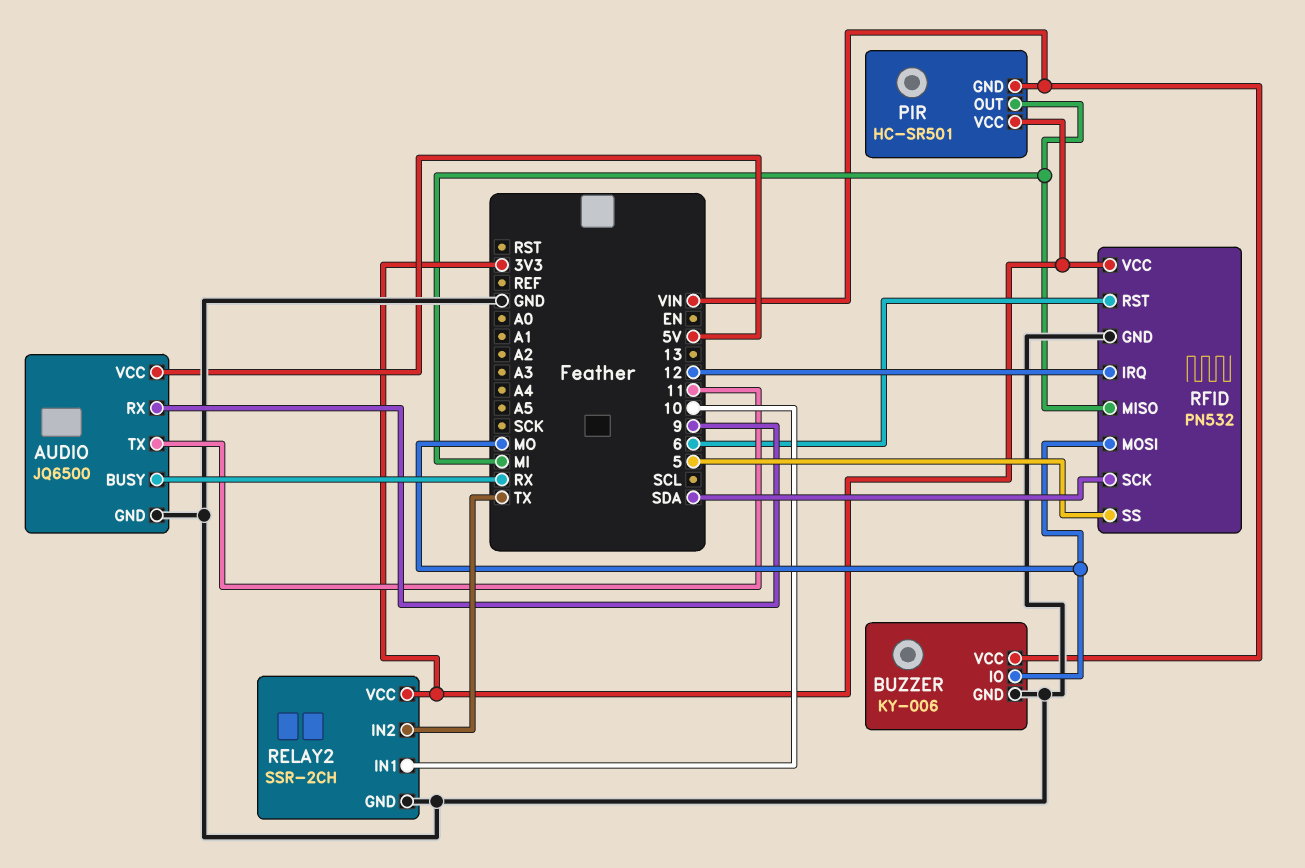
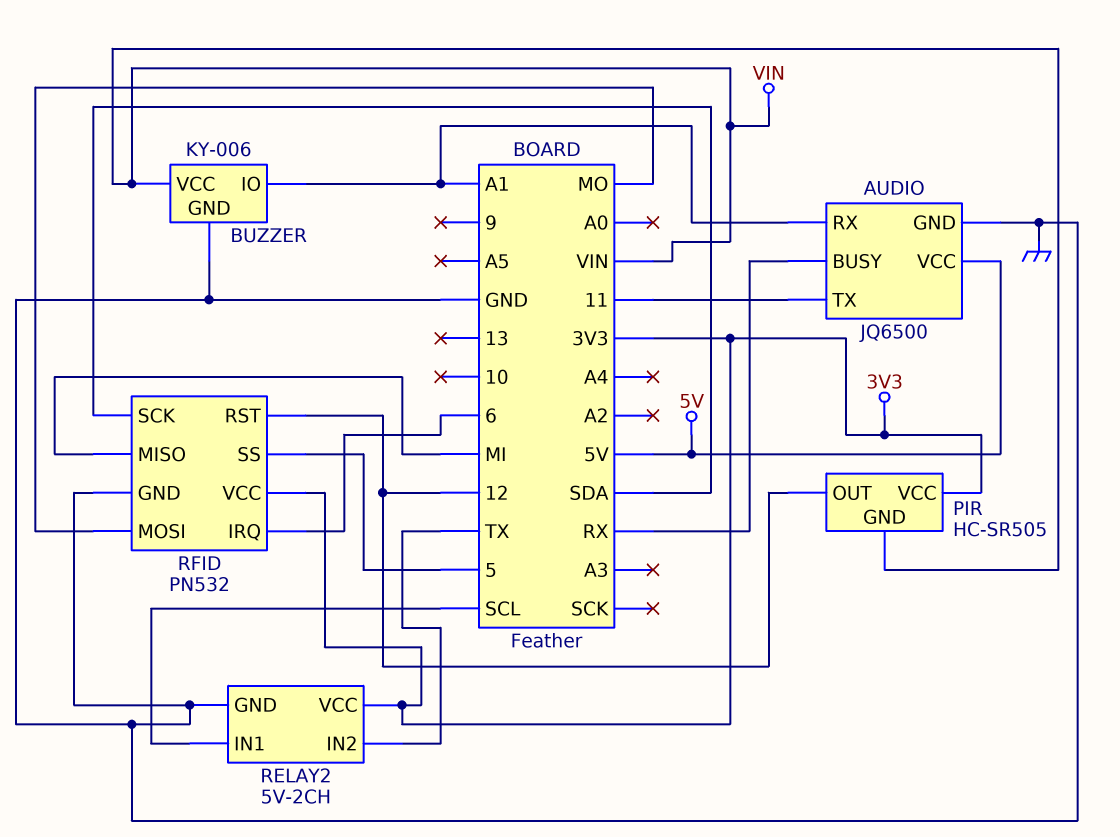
AUDIO pin RX: 9 -> A1
BUZZER pin IO: MO -> A1
PIR: HC-SR501 -> HC-SR505
PIR pin OUT: MI -> 12
RELAY2: SSR-2CH -> 5V-2CH
RELAY2 pin IN1: 10 -> SCL
RFID pin IRQ: 12 -> 6
RFID pin RST: 6 -> 12

